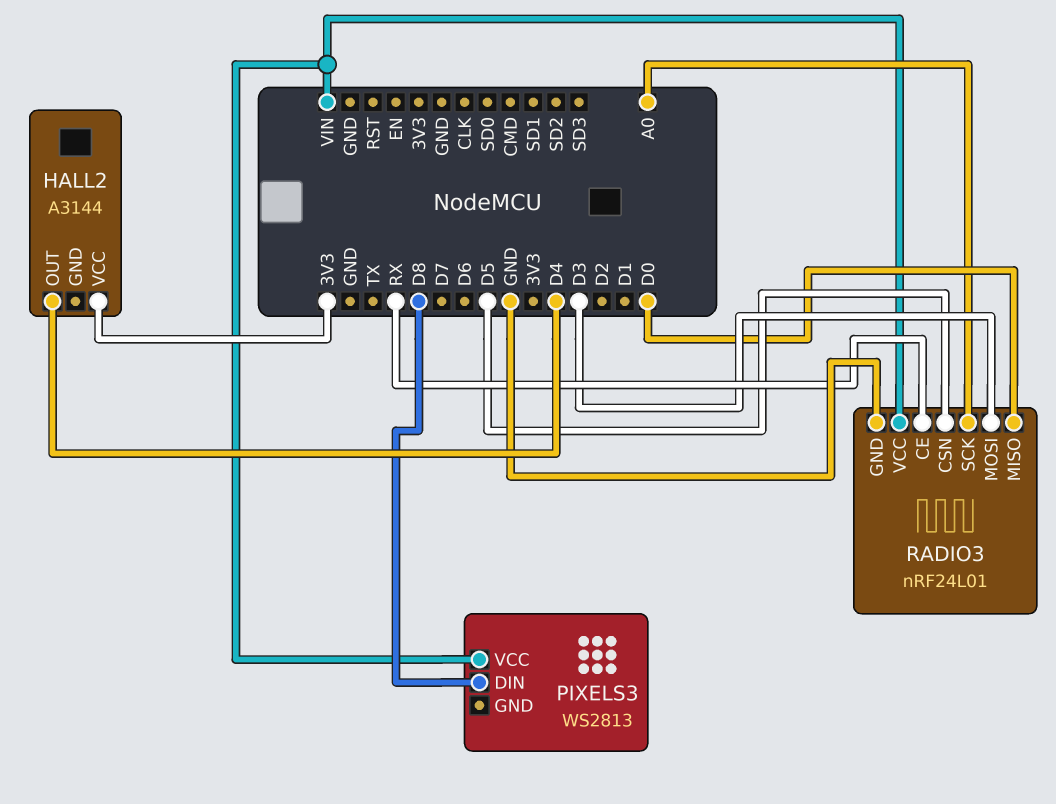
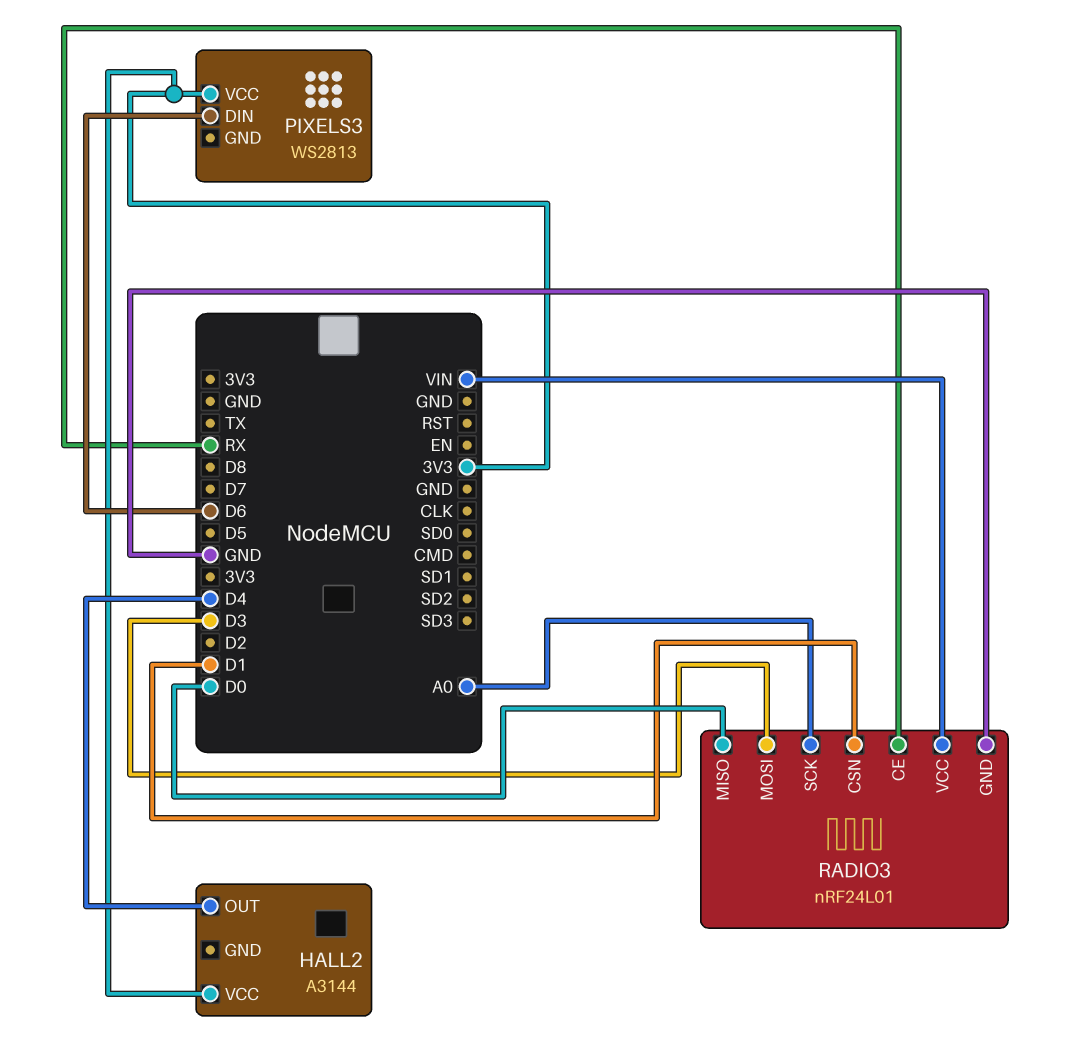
PIXELS3 pin DIN: D8 -> D6
PIXELS3 pin VCC: VIN -> 3V3
RADIO3 pin CSN: D5 -> D1

